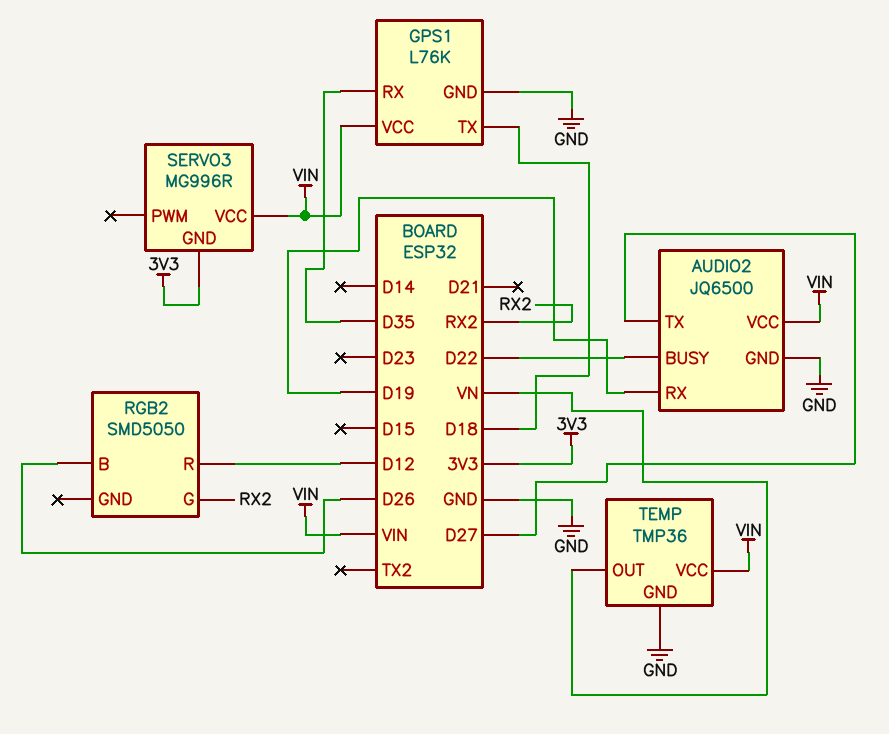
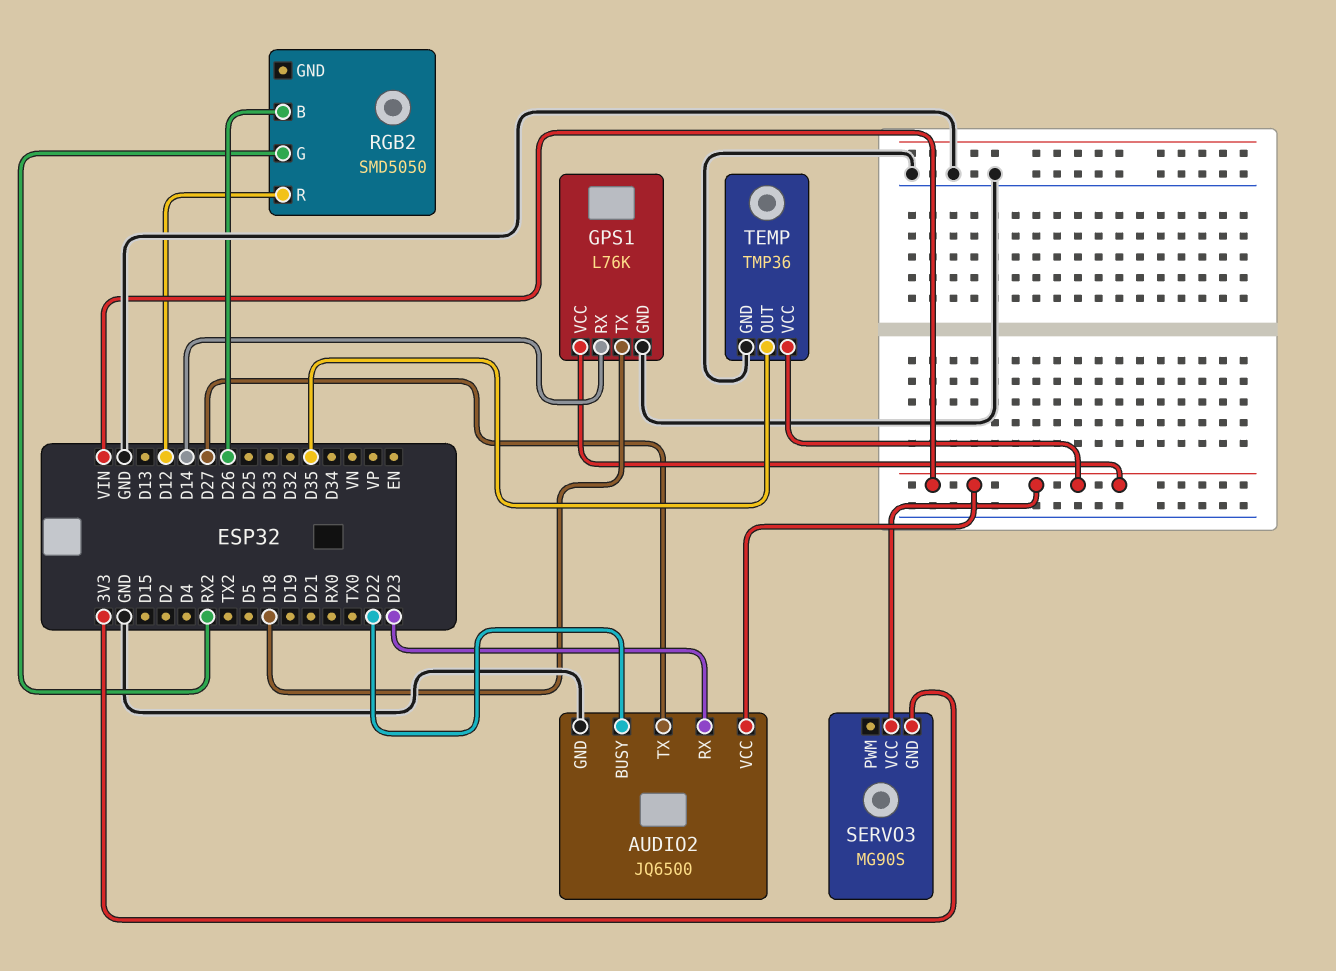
AUDIO2 pin RX: D19 -> D23
GPS1 pin RX: D35 -> D14
SERVO3: MG996R -> MG90S
TEMP pin OUT: VN -> D35

